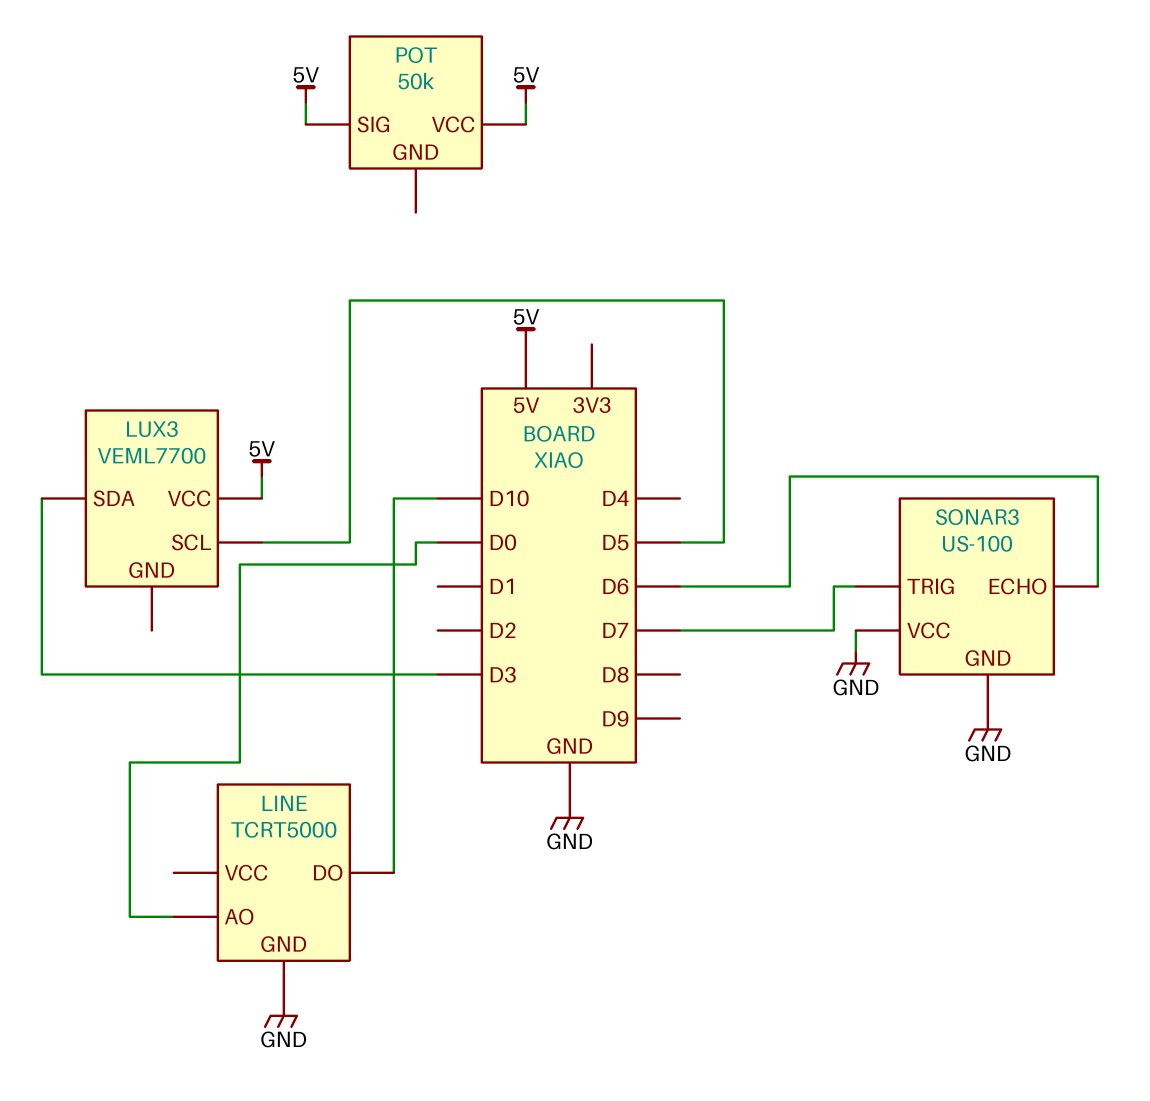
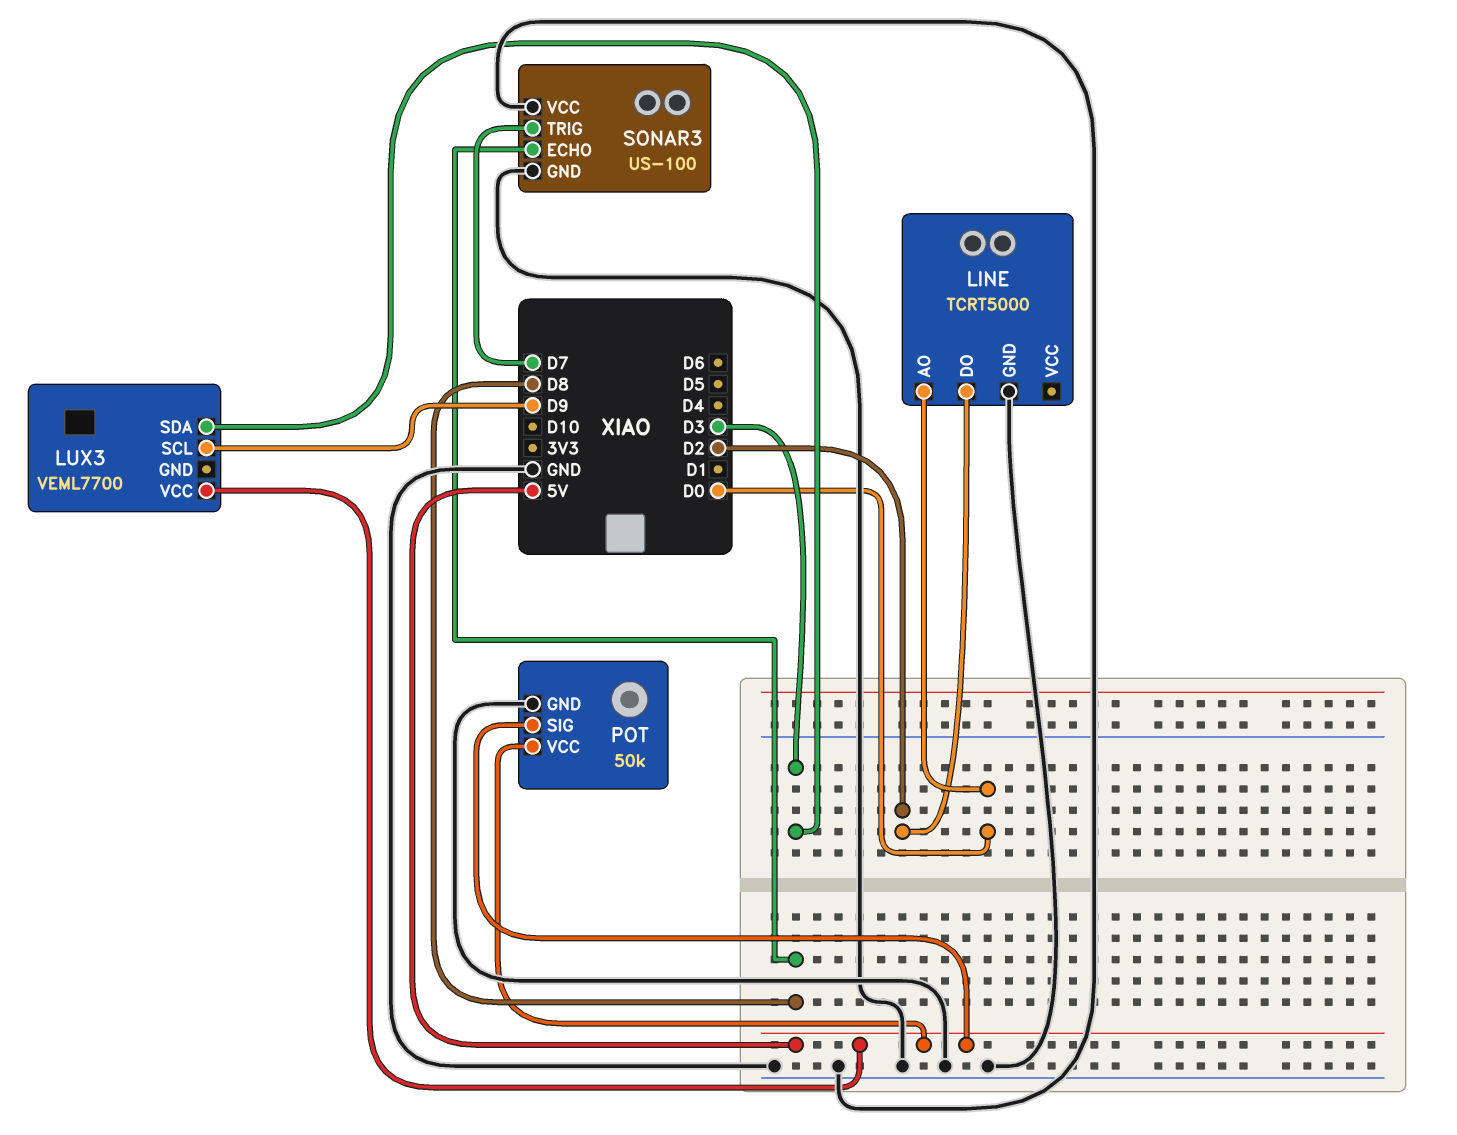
LINE pin DO: D10 -> D2
LUX3 pin SCL: D5 -> D9
POT pin GND: none -> GND
SONAR3 pin ECHO: D6 -> D8

